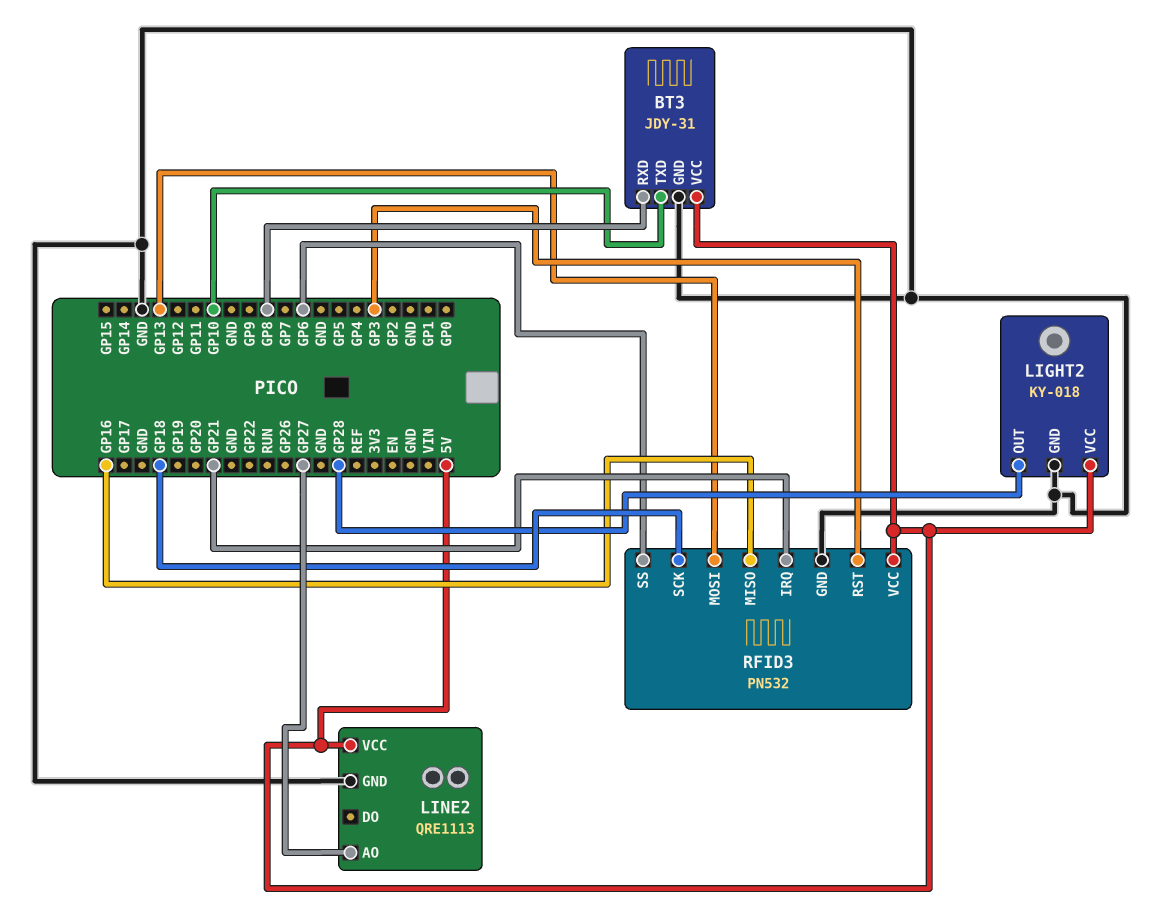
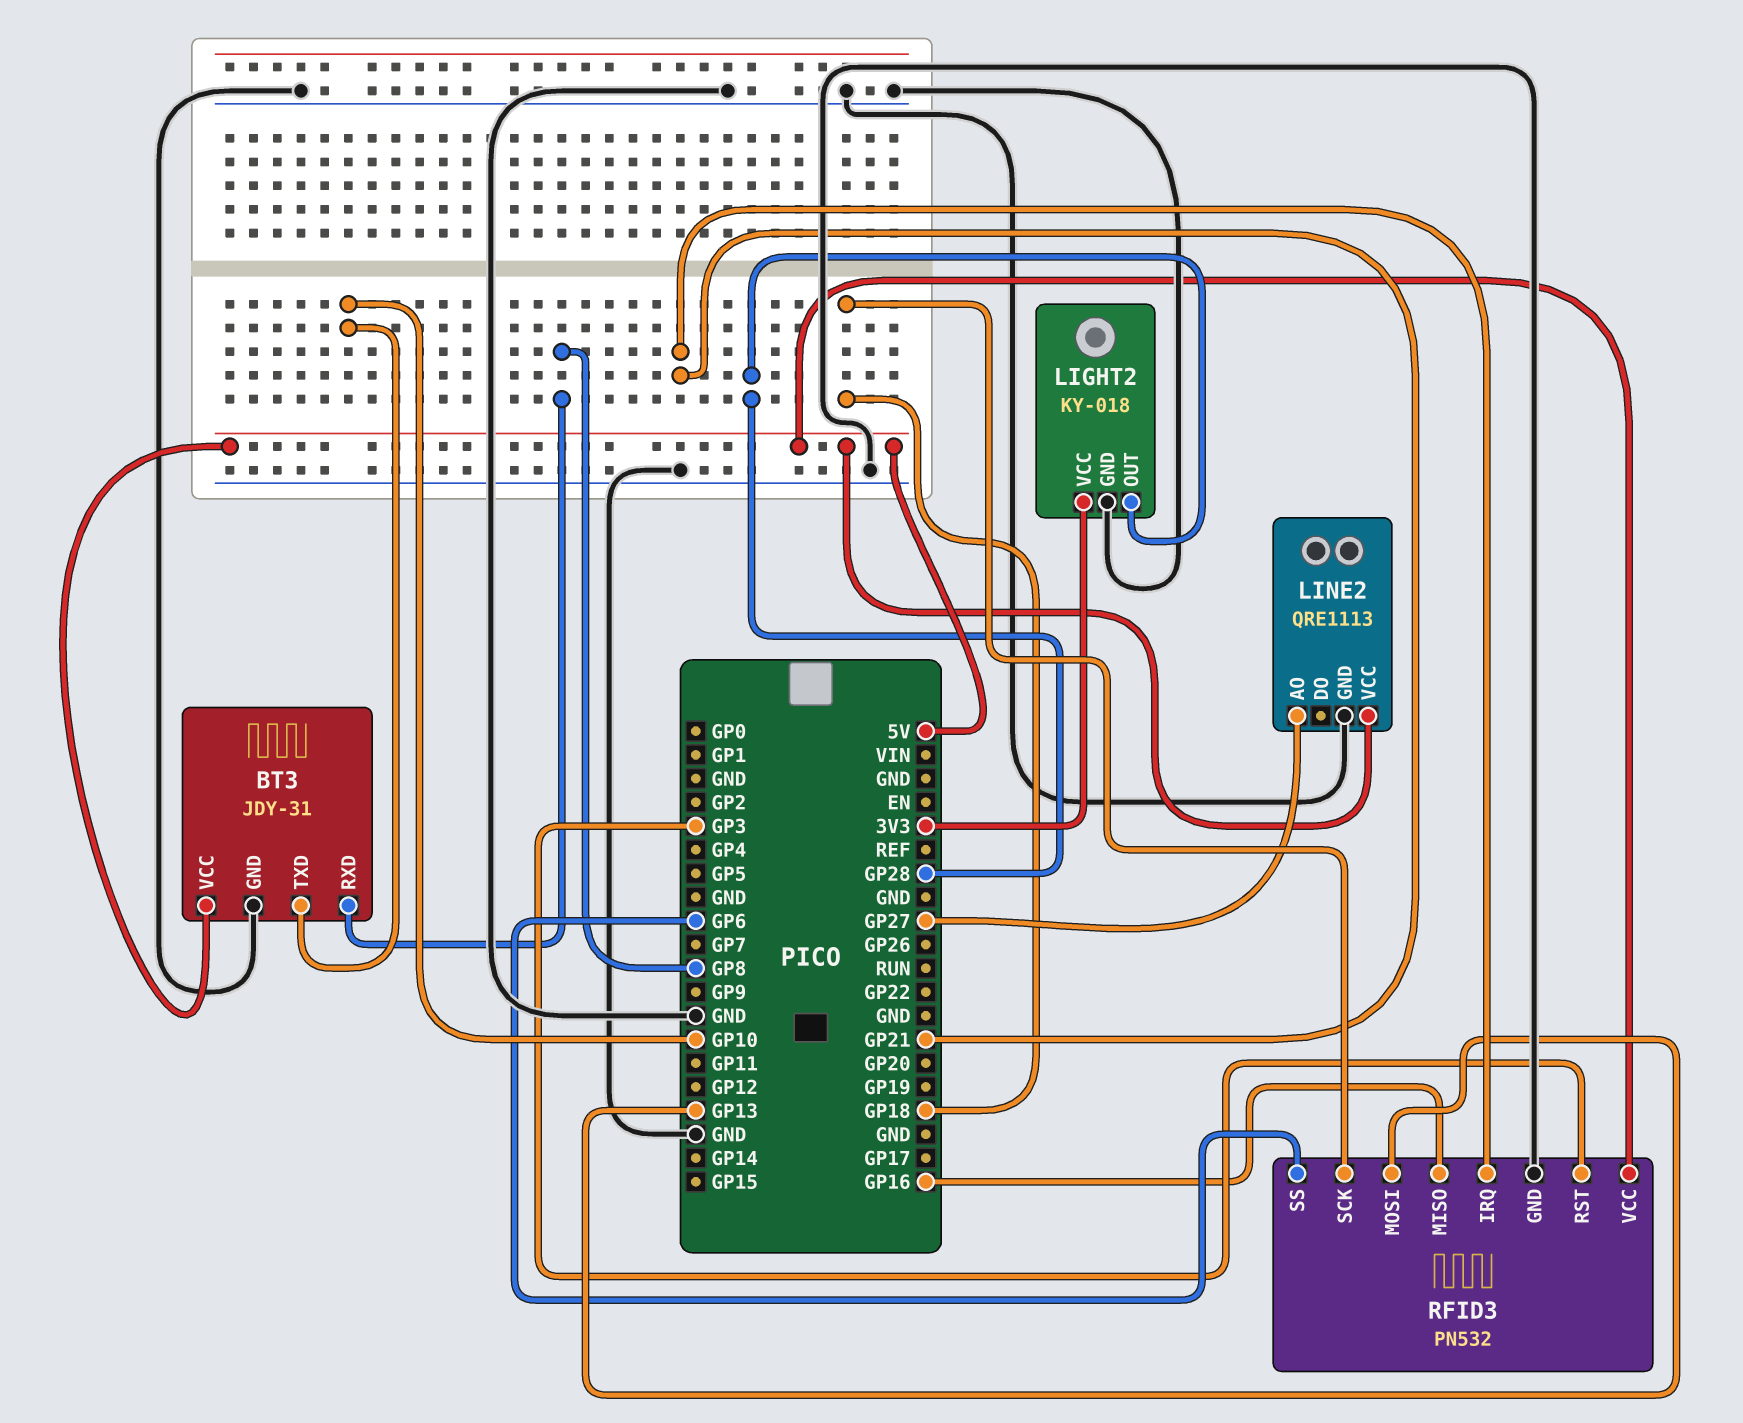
LIGHT2 pin VCC: 5V -> 3V3

